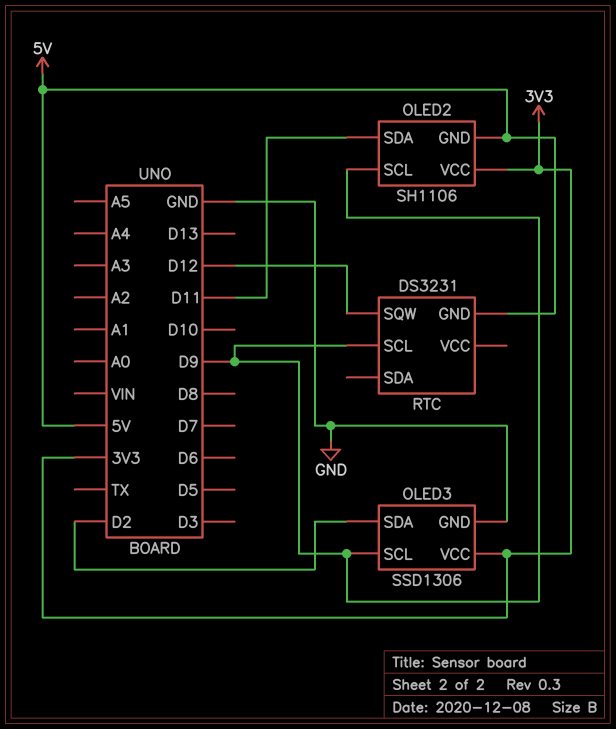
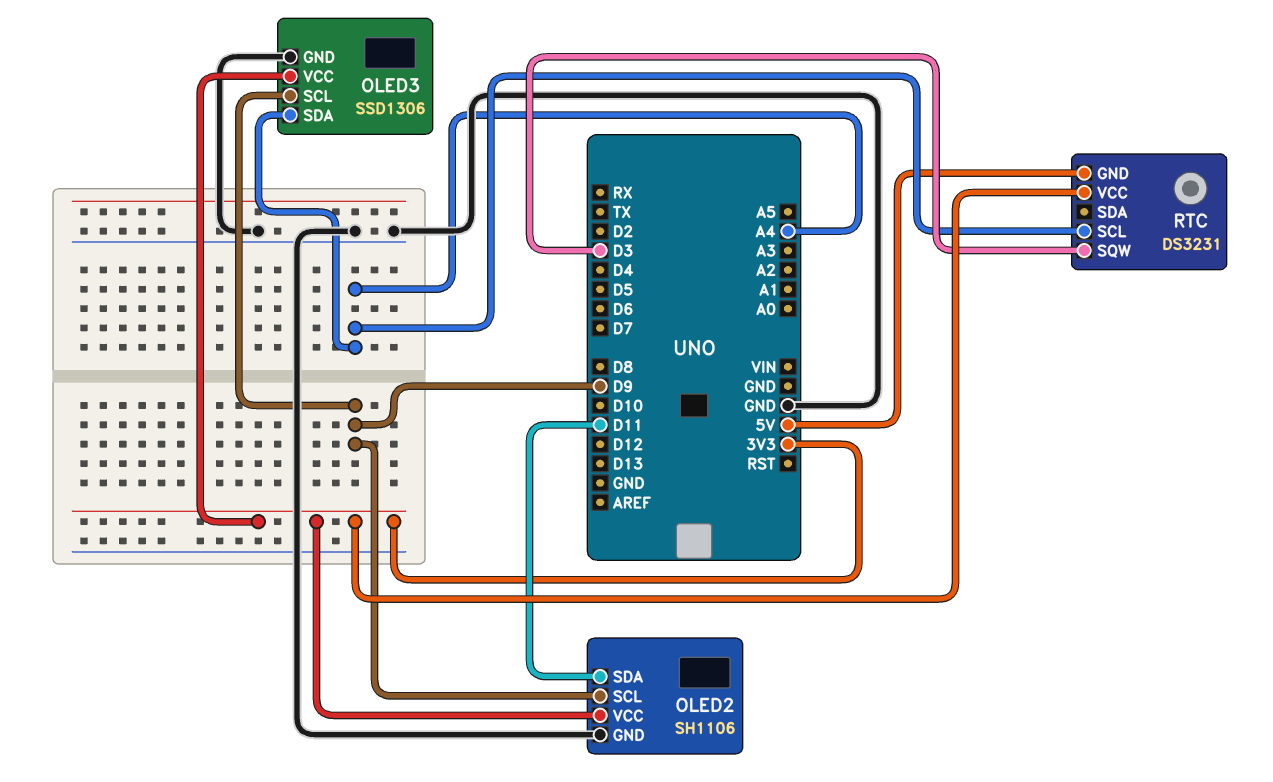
OLED2 pin GND: 5V -> GND
OLED3 pin SDA: D2 -> A4
RTC pin SCL: D9 -> A4
RTC pin SQW: D12 -> D3
RTC pin VCC: none -> 3V3

